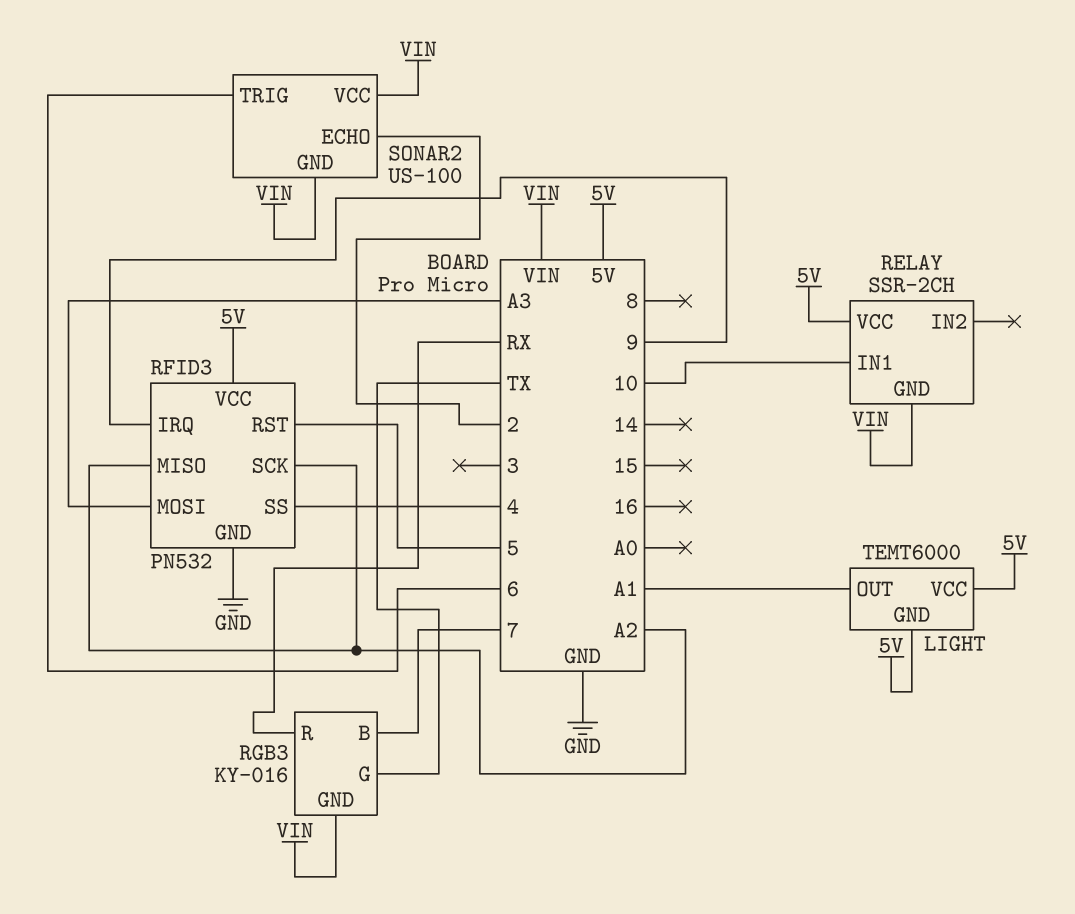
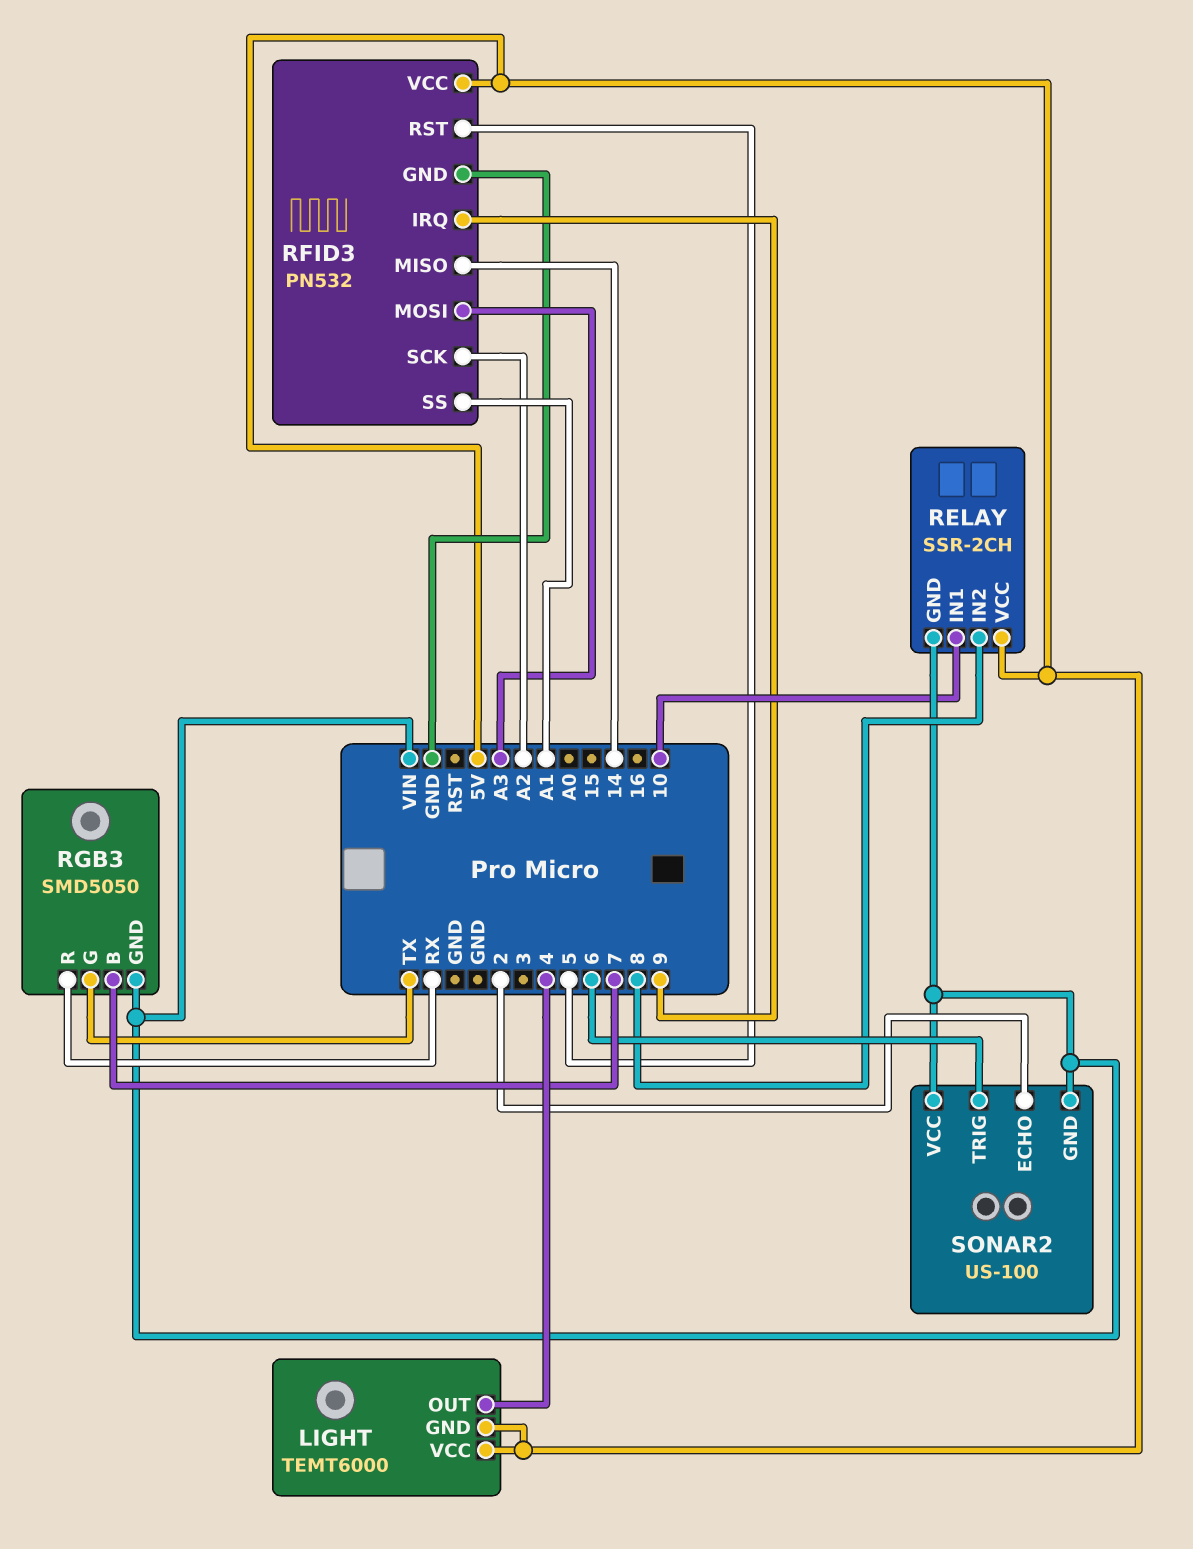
LIGHT pin OUT: A1 -> 4
RELAY pin IN2: none -> 8
RFID3 pin MISO: A2 -> 14
RFID3 pin SS: 4 -> A1
RGB3: KY-016 -> SMD5050

